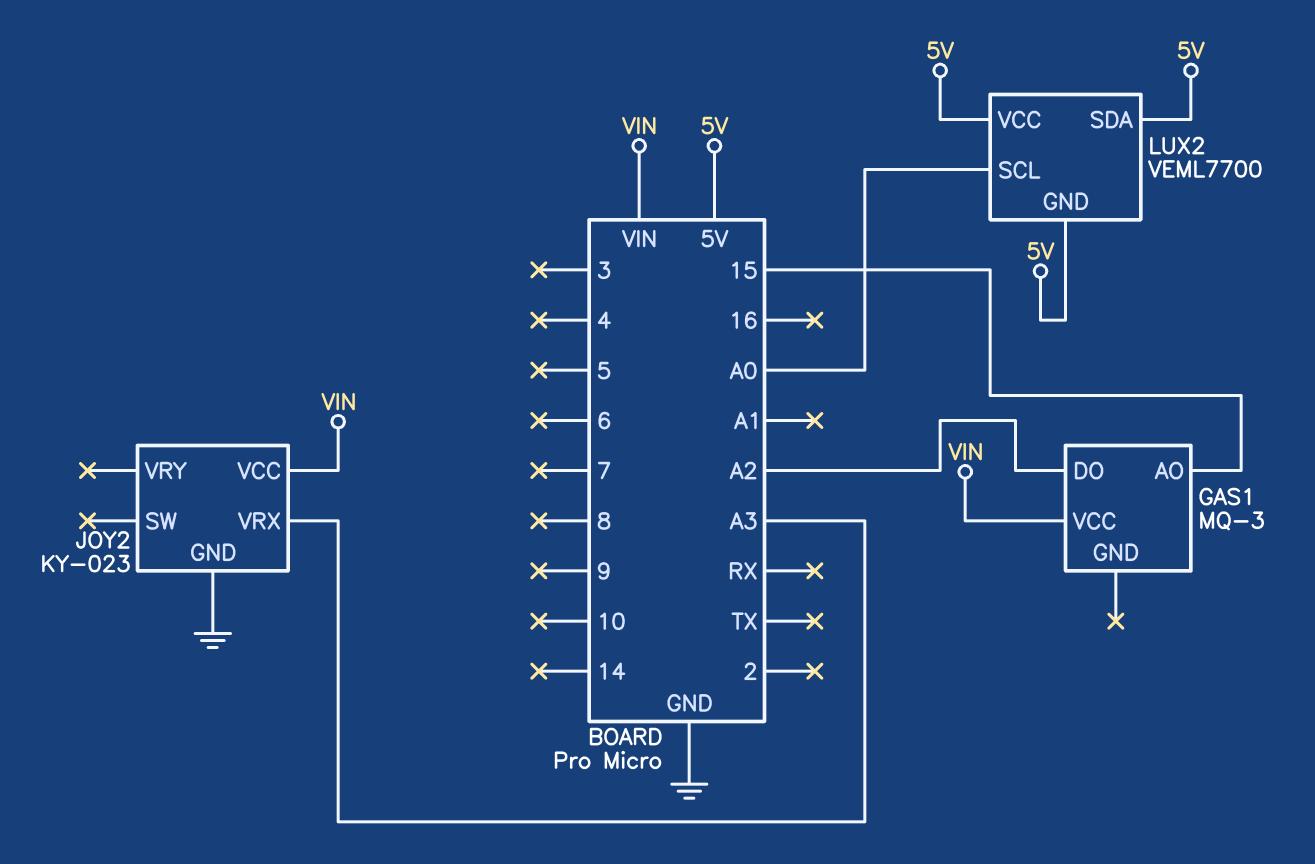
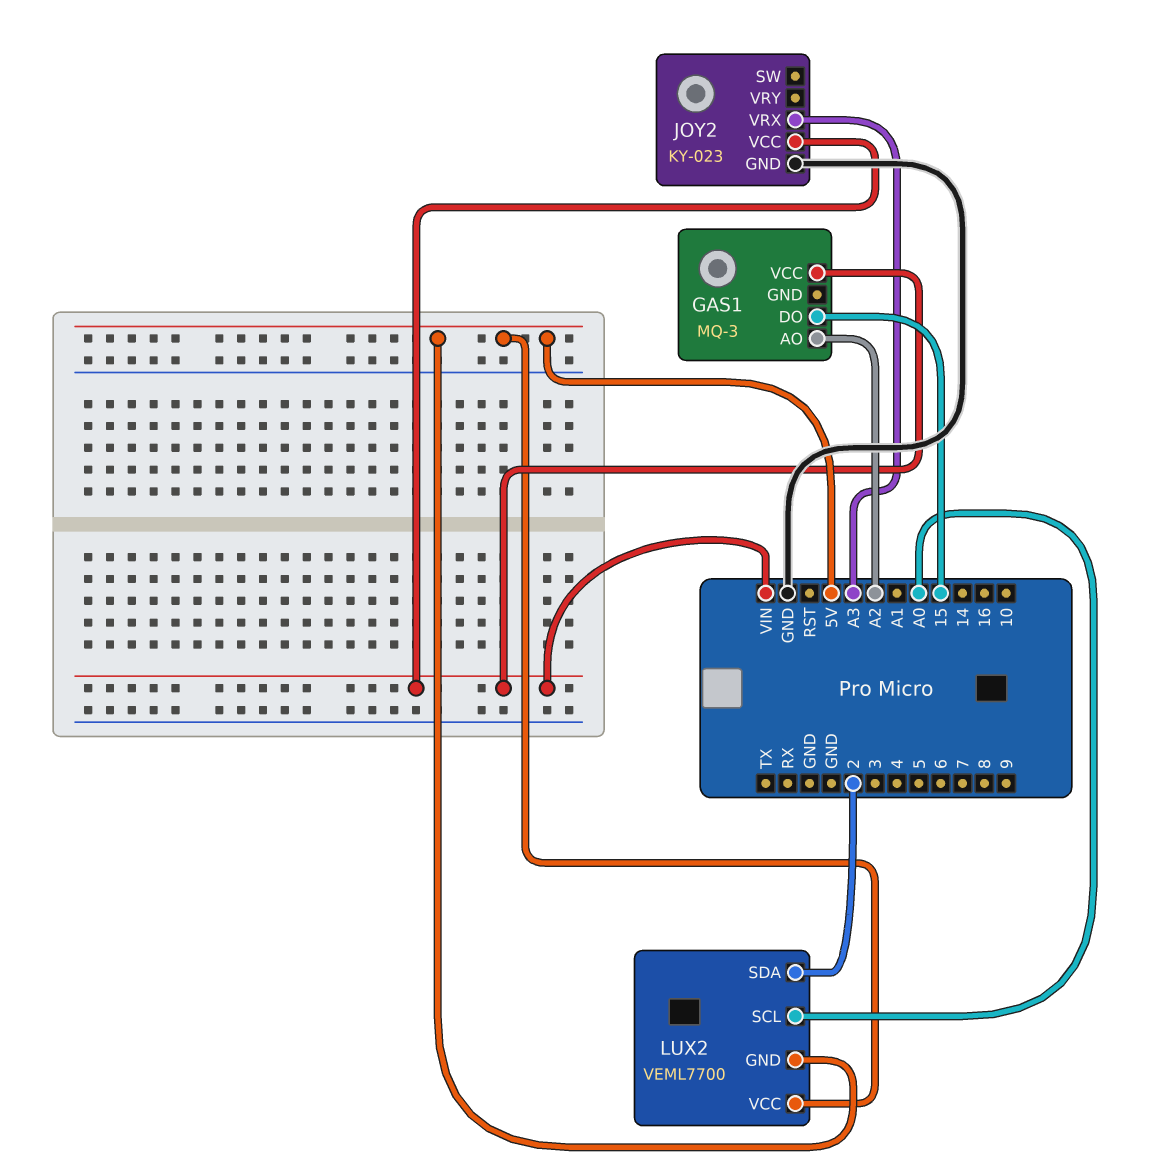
GAS1 pin AO: 15 -> A2
GAS1 pin DO: A2 -> 15
LUX2 pin SDA: 5V -> 2

